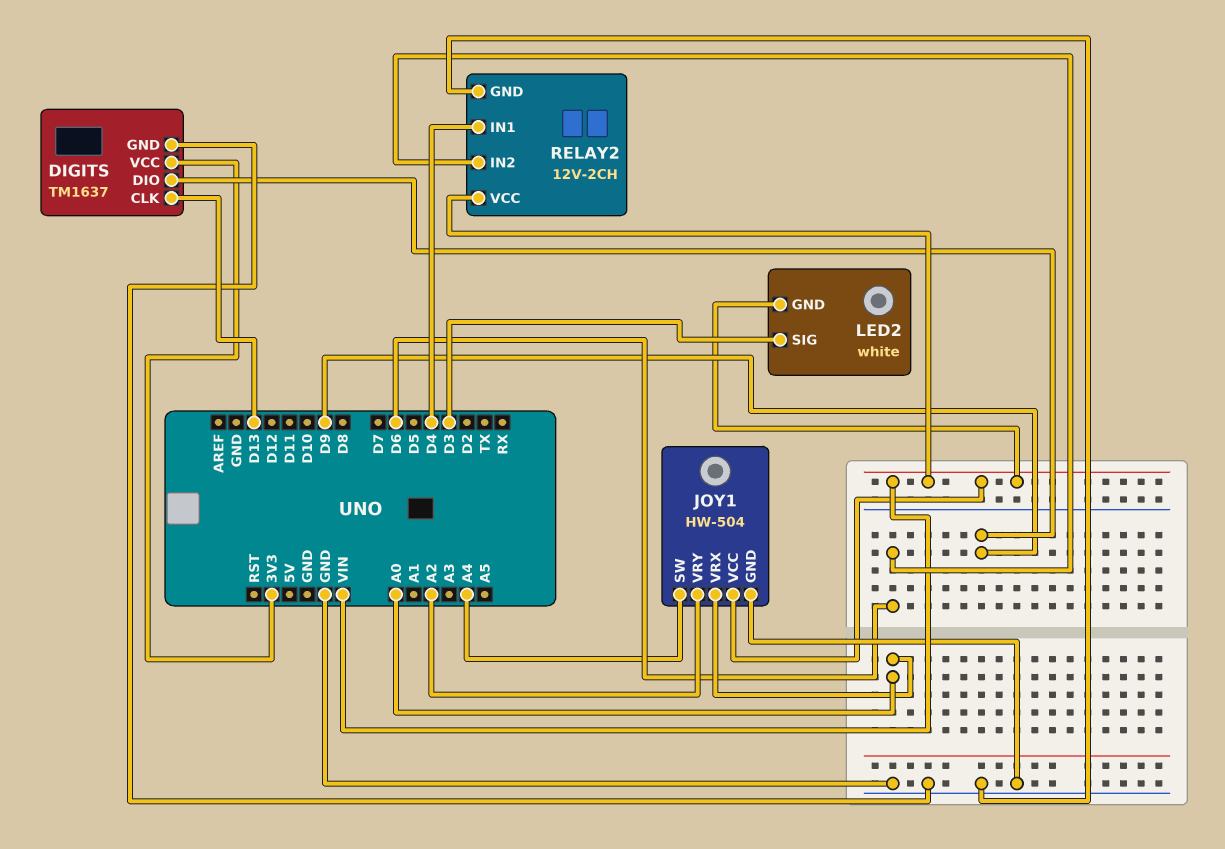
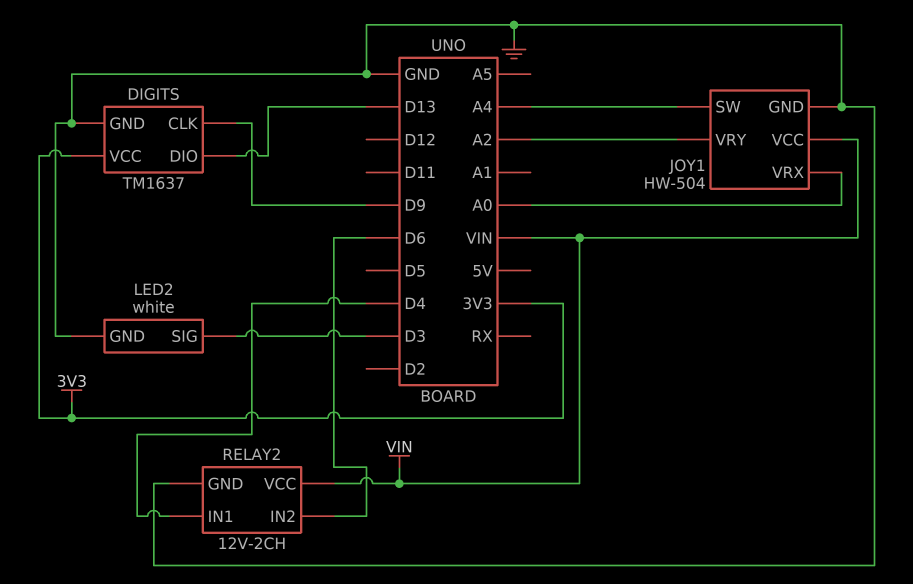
DIGITS pin CLK: D13 -> D9
DIGITS pin DIO: D9 -> D13
LED2 pin GND: VIN -> GND

